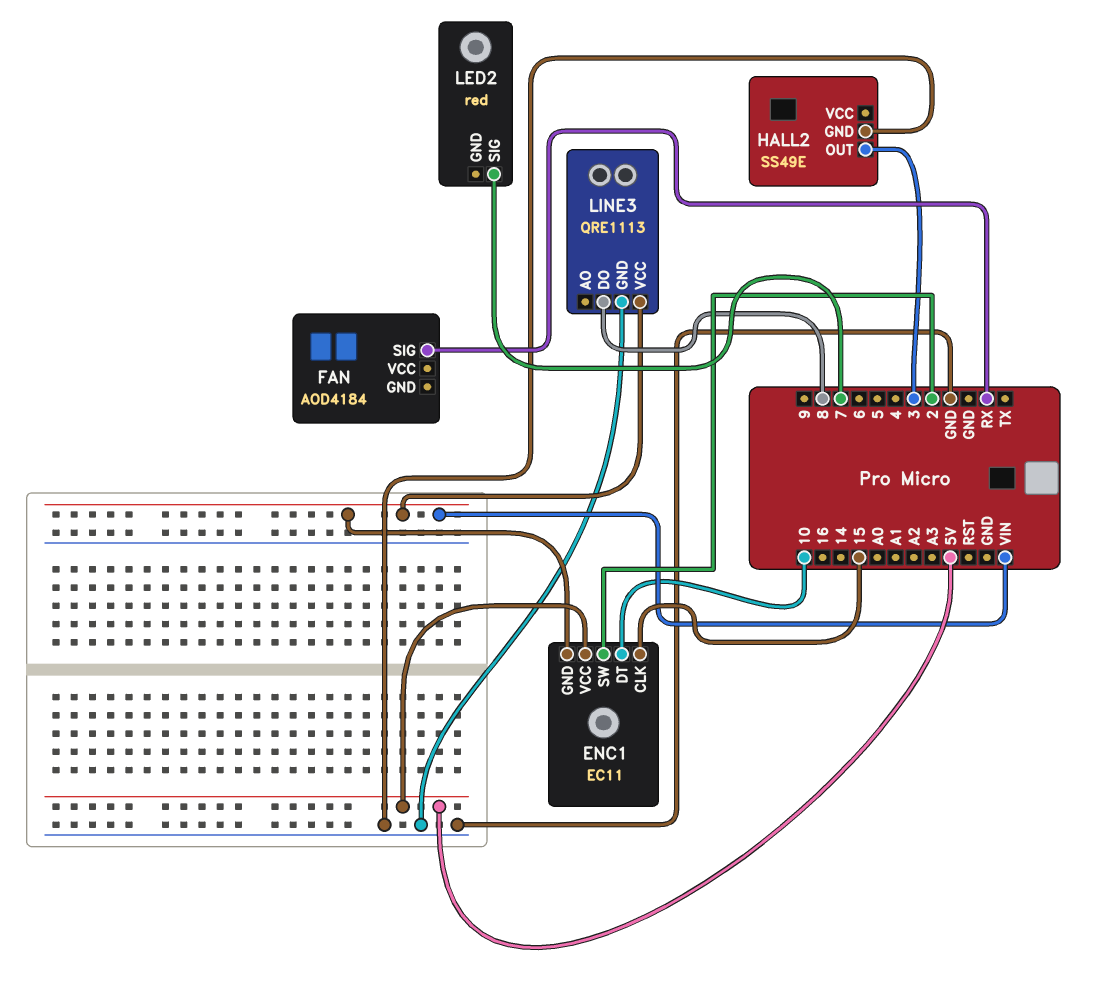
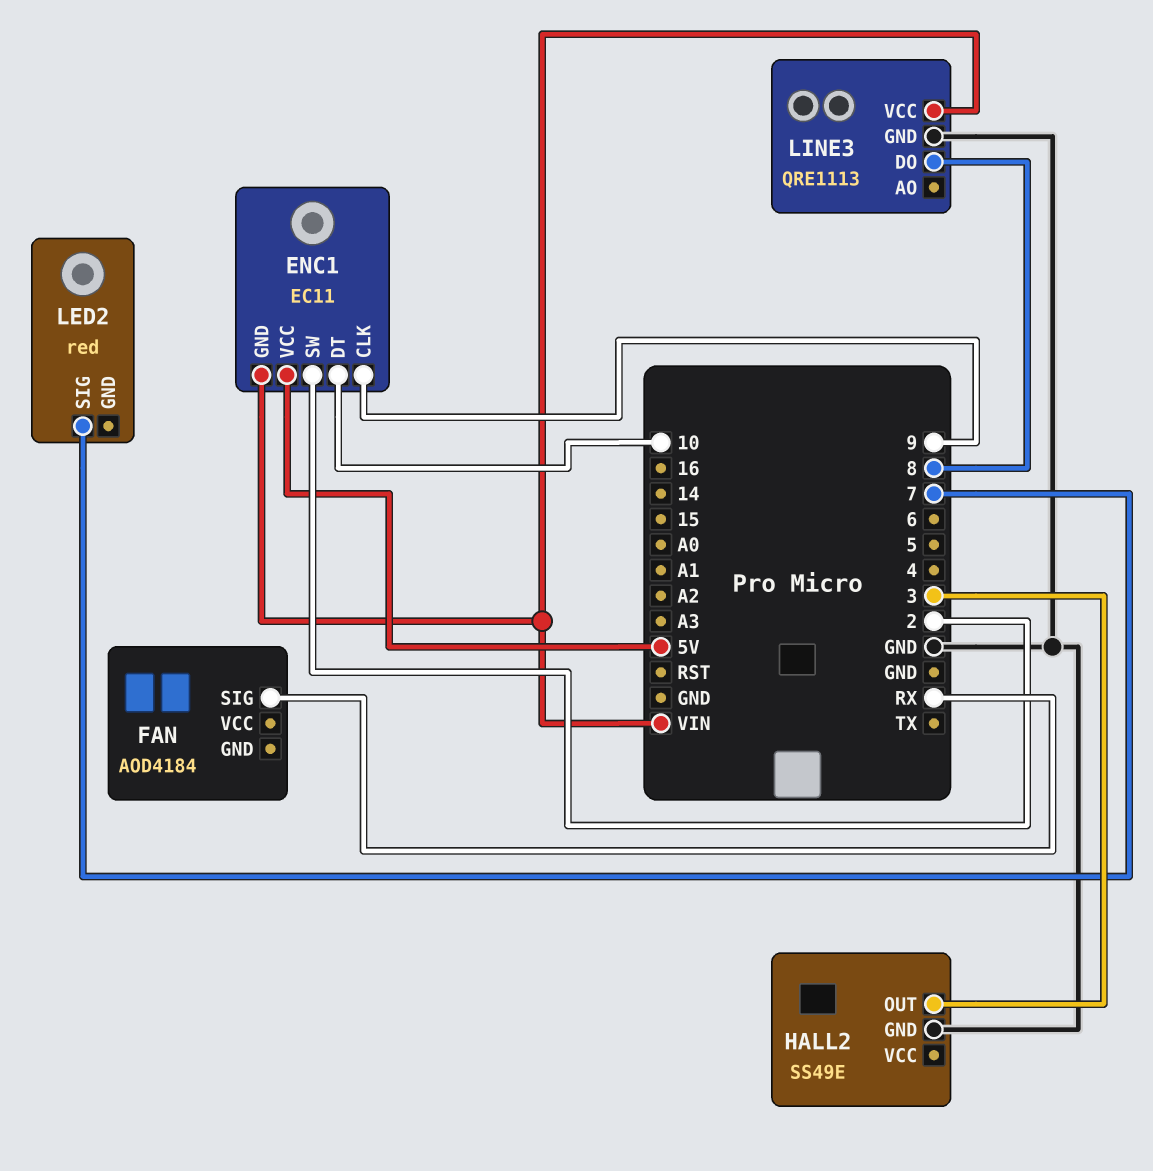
ENC1 pin CLK: 15 -> 9

